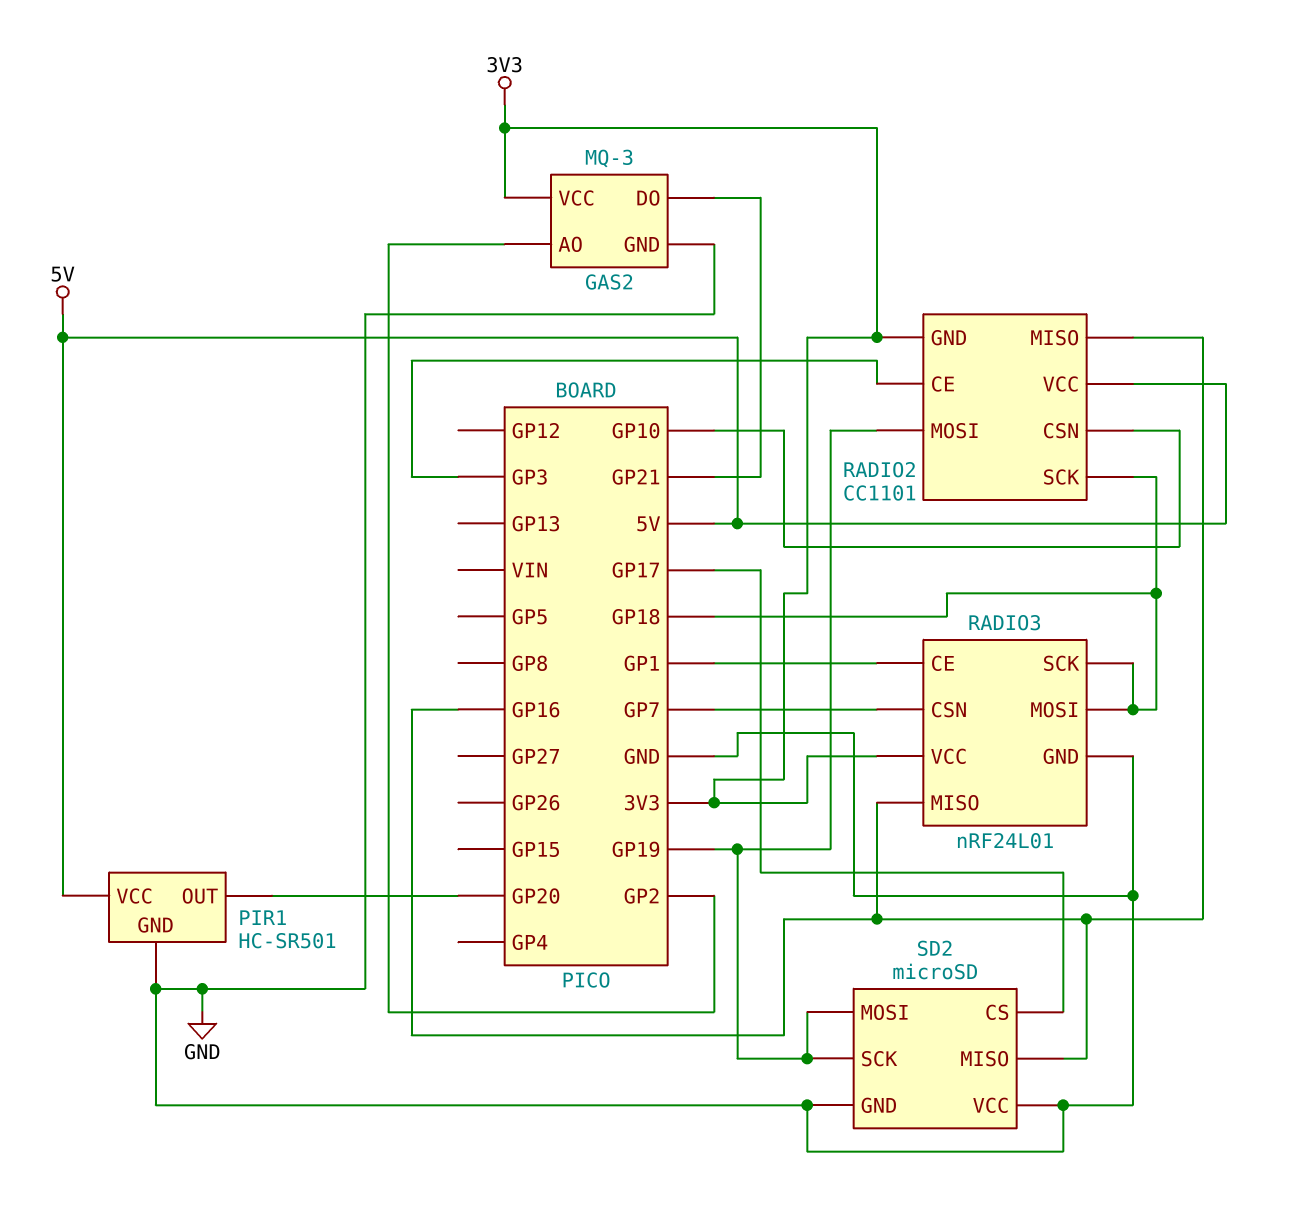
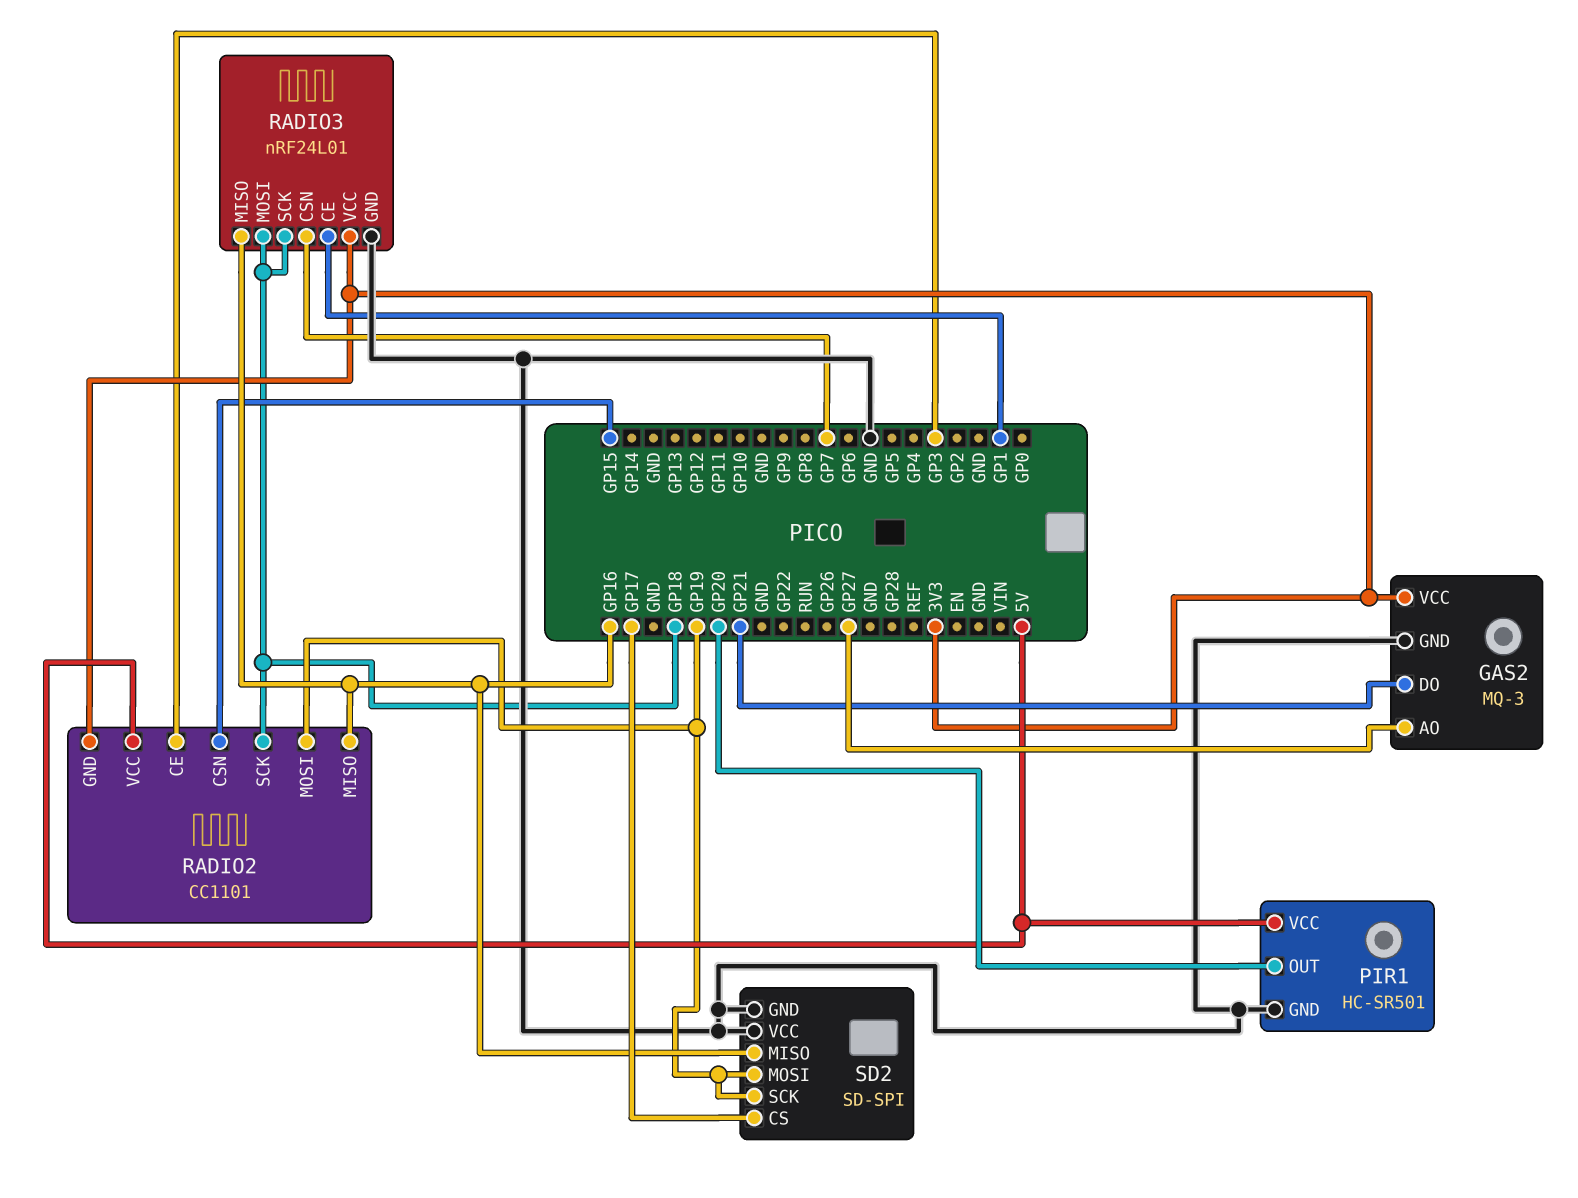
GAS2 pin AO: GP2 -> GP27
RADIO2 pin CSN: GP10 -> GP15
SD2: microSD -> SD-SPI

